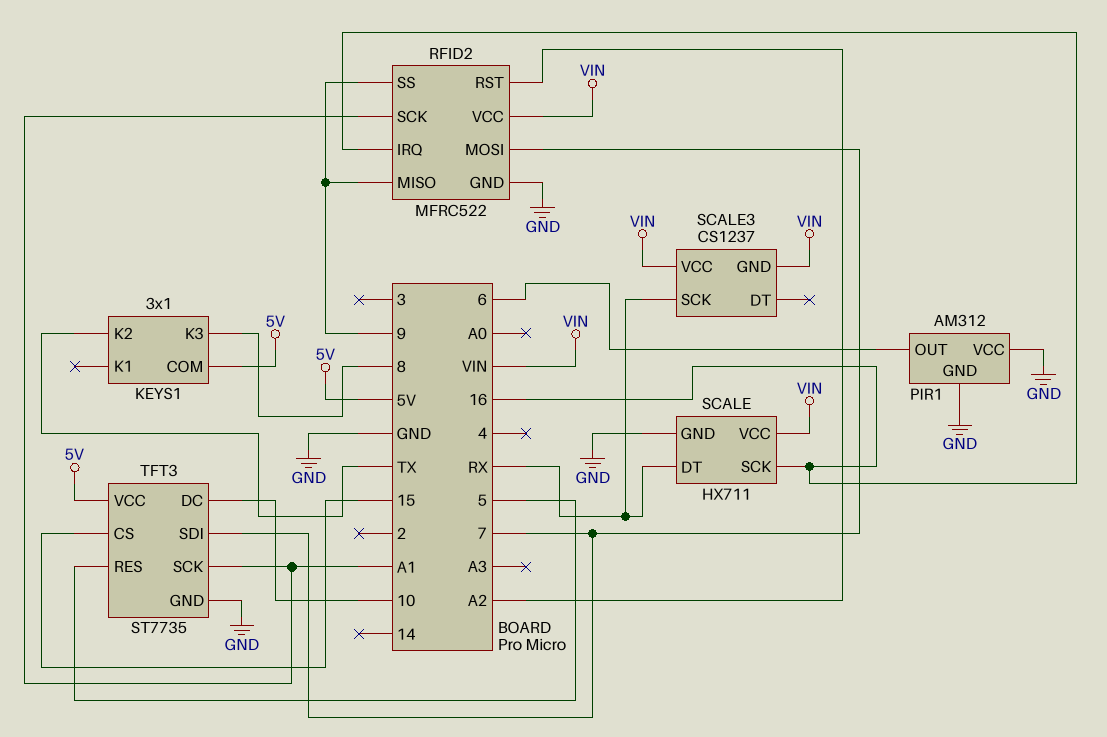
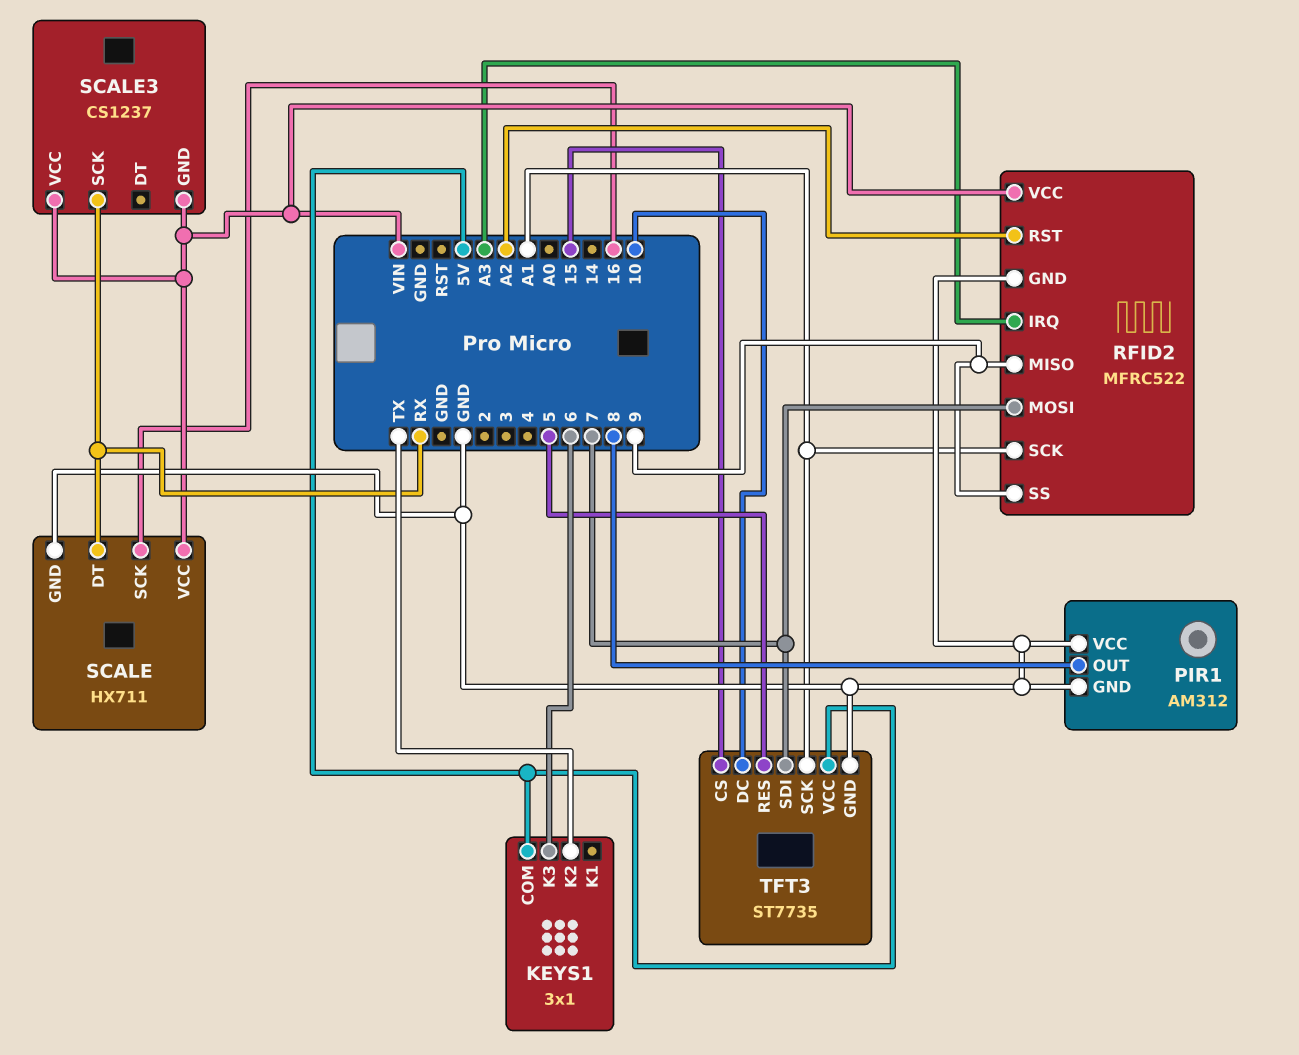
KEYS1 pin K3: 8 -> 6
PIR1 pin OUT: 6 -> 8
RFID2 pin IRQ: 16 -> A3

